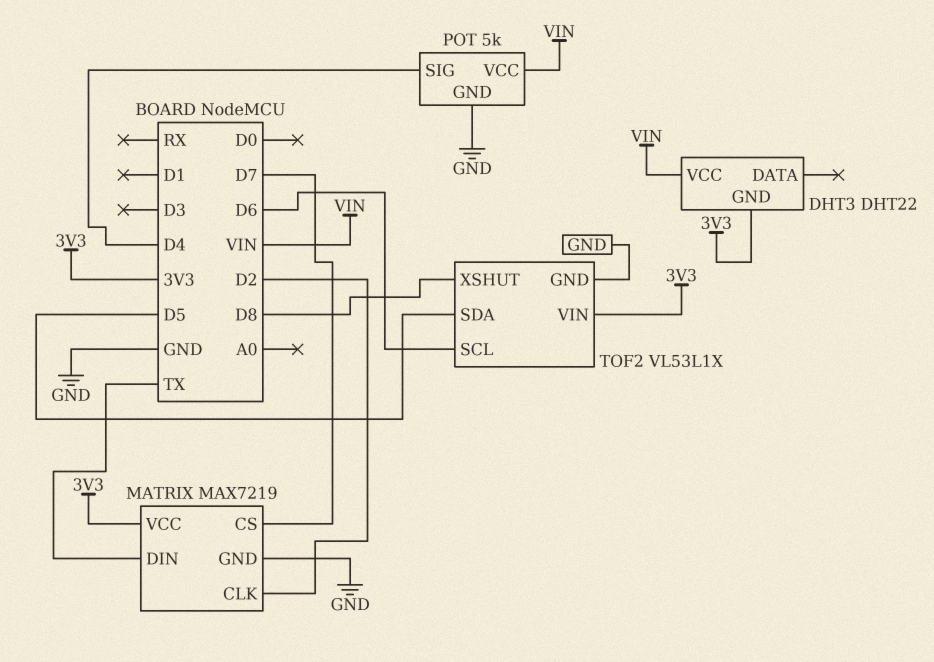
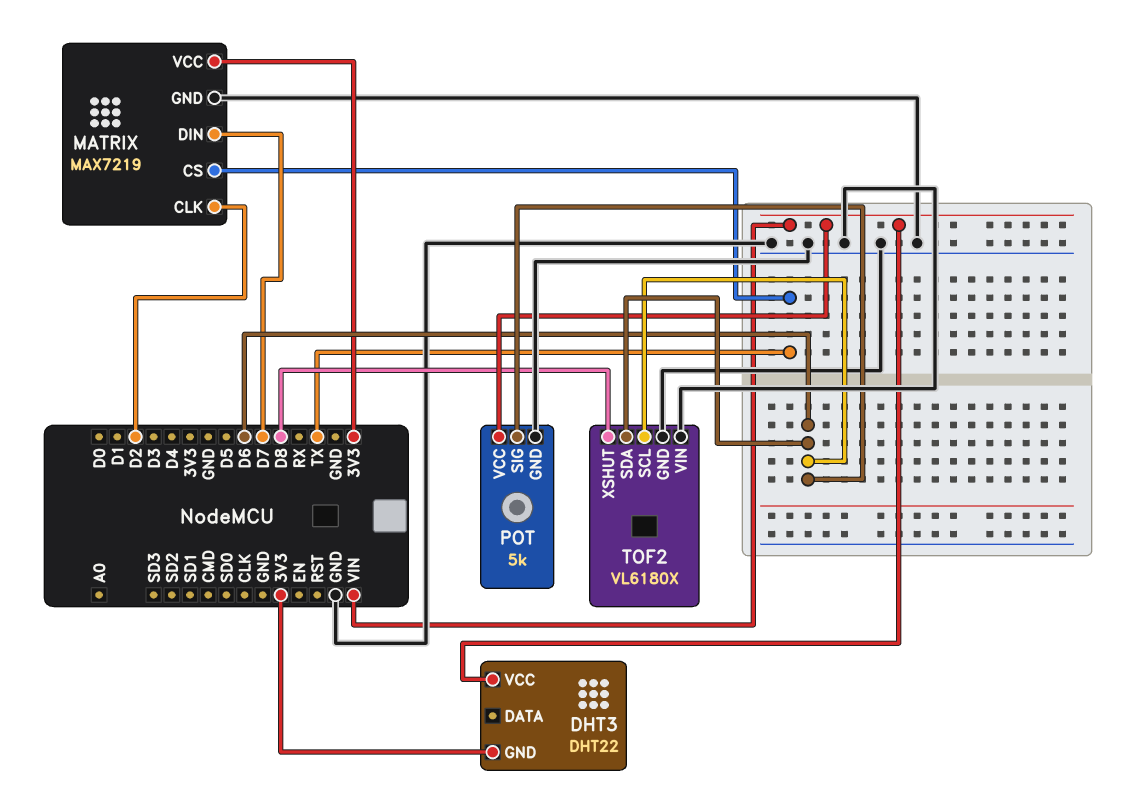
MATRIX pin CS: D7 -> TX
MATRIX pin DIN: TX -> D7
POT pin SIG: D4 -> D6
TOF2: VL53L1X -> VL6180X
TOF2 pin SDA: D5 -> D6
TOF2 pin VIN: 3V3 -> GND

